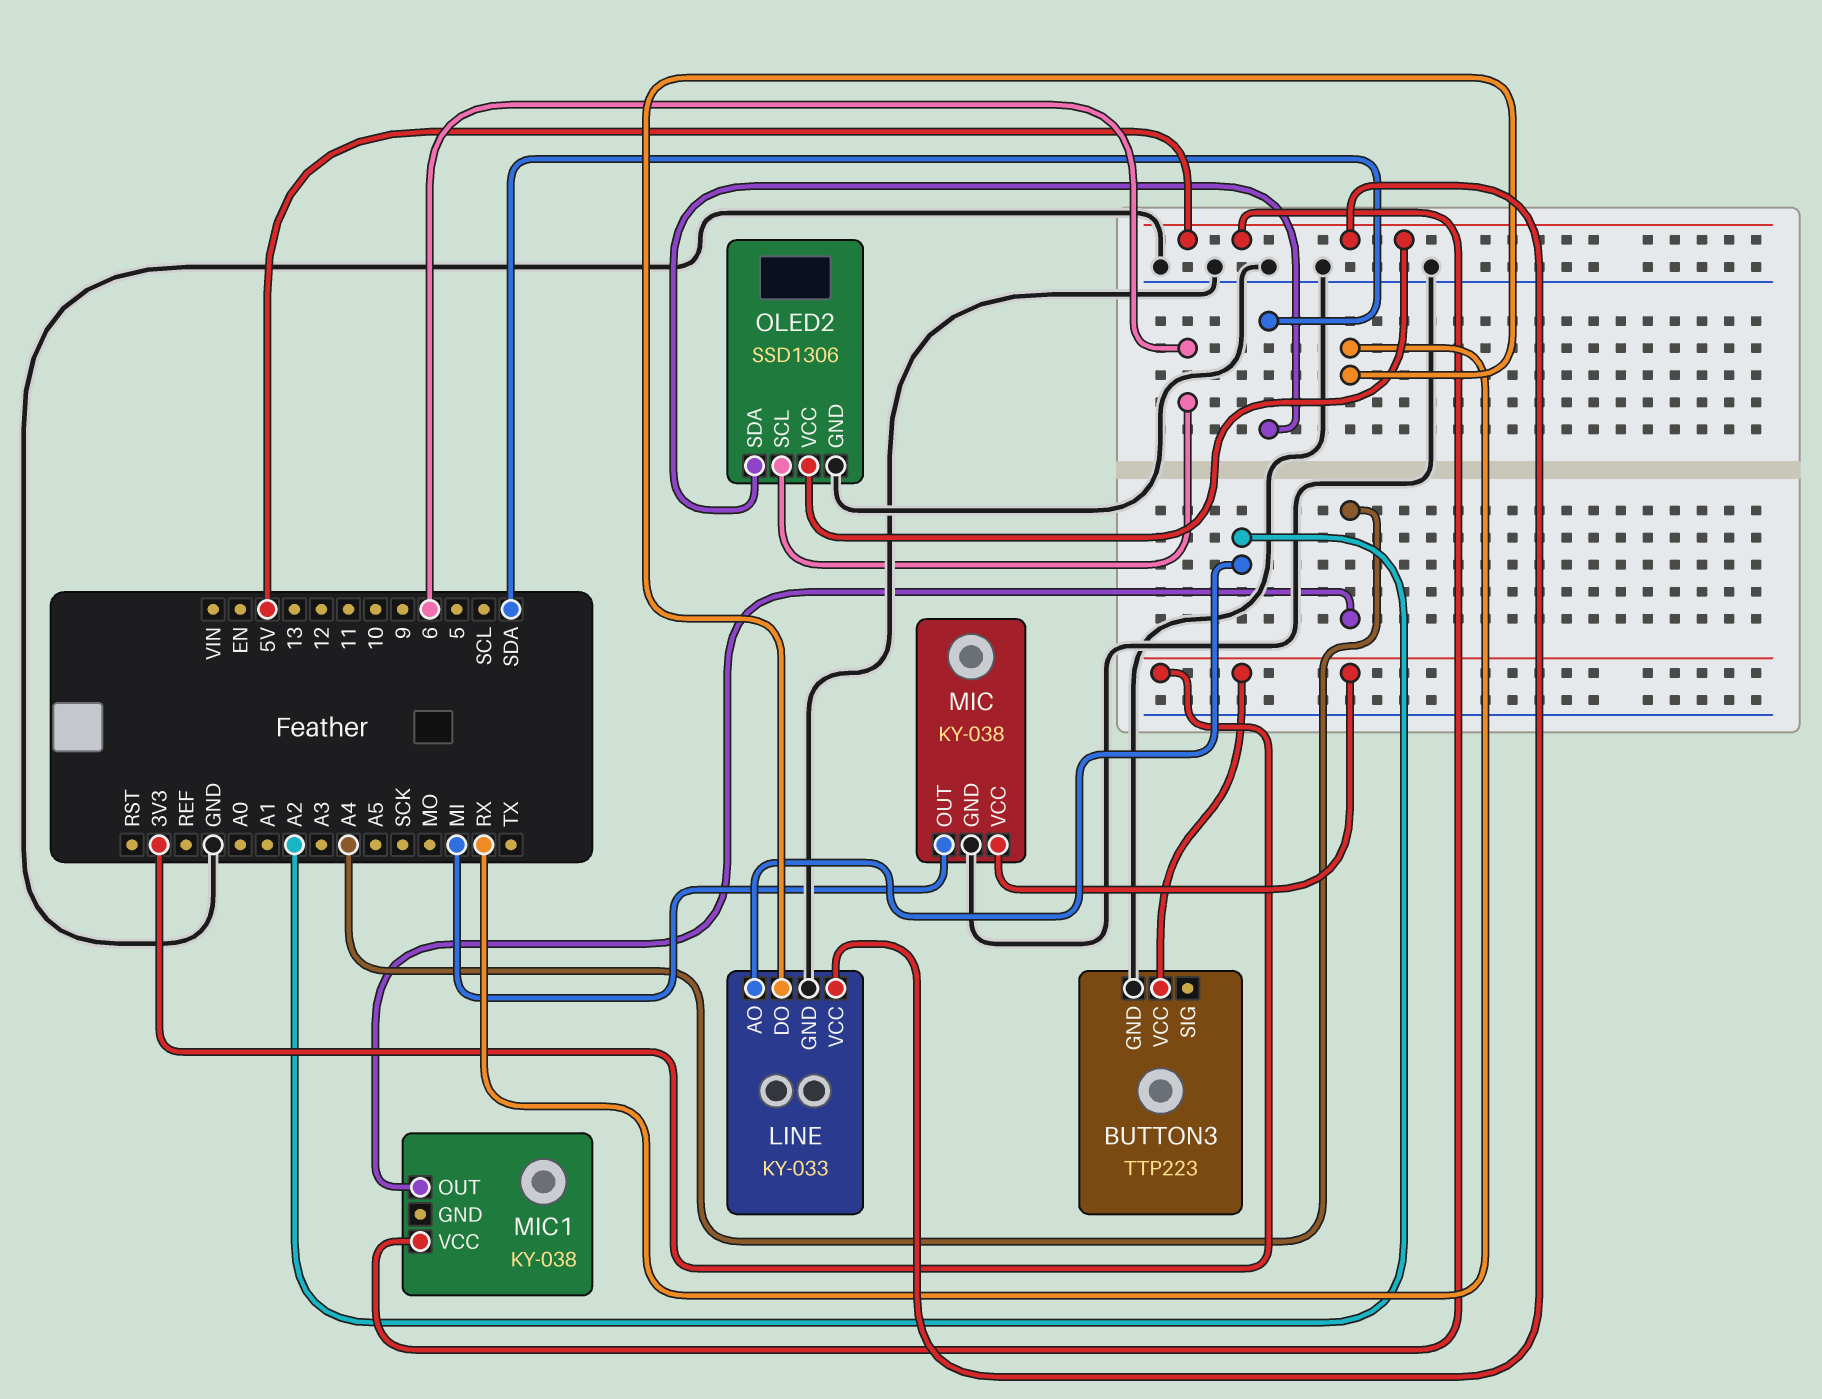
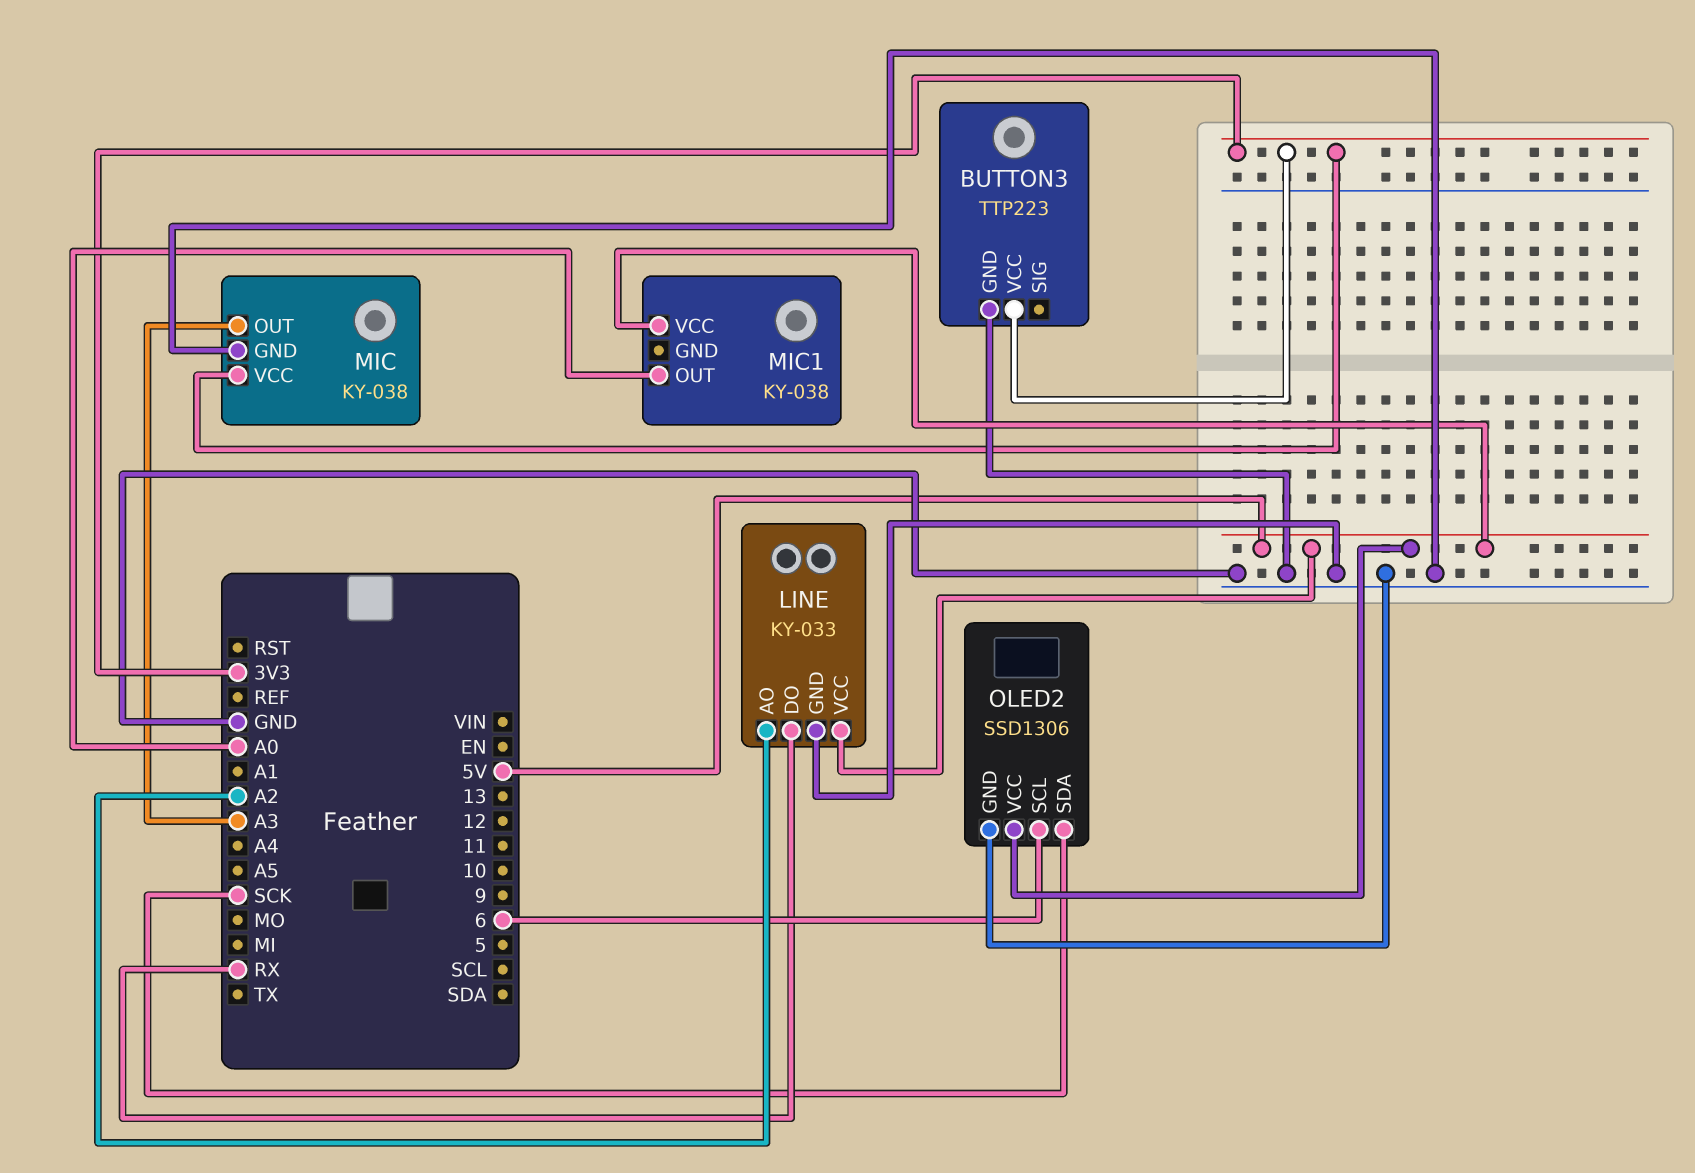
MIC pin OUT: MI -> A3
MIC1 pin OUT: A4 -> A0
OLED2 pin SDA: SDA -> SCK

